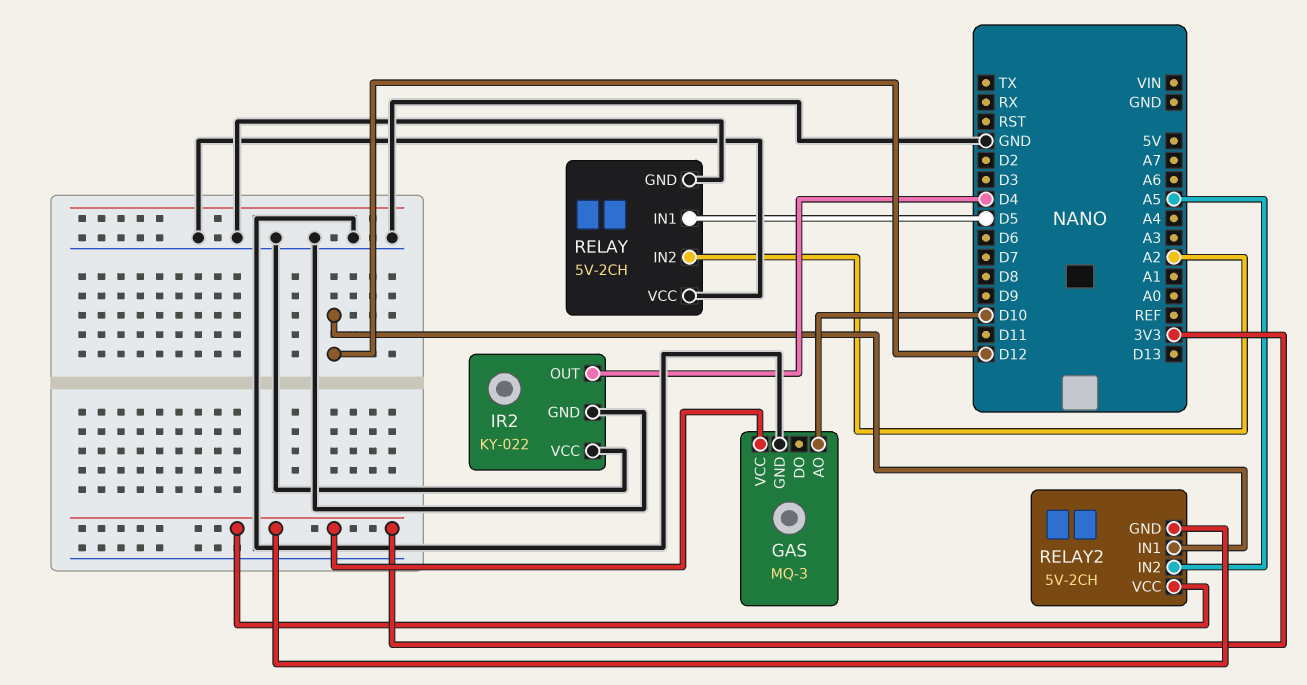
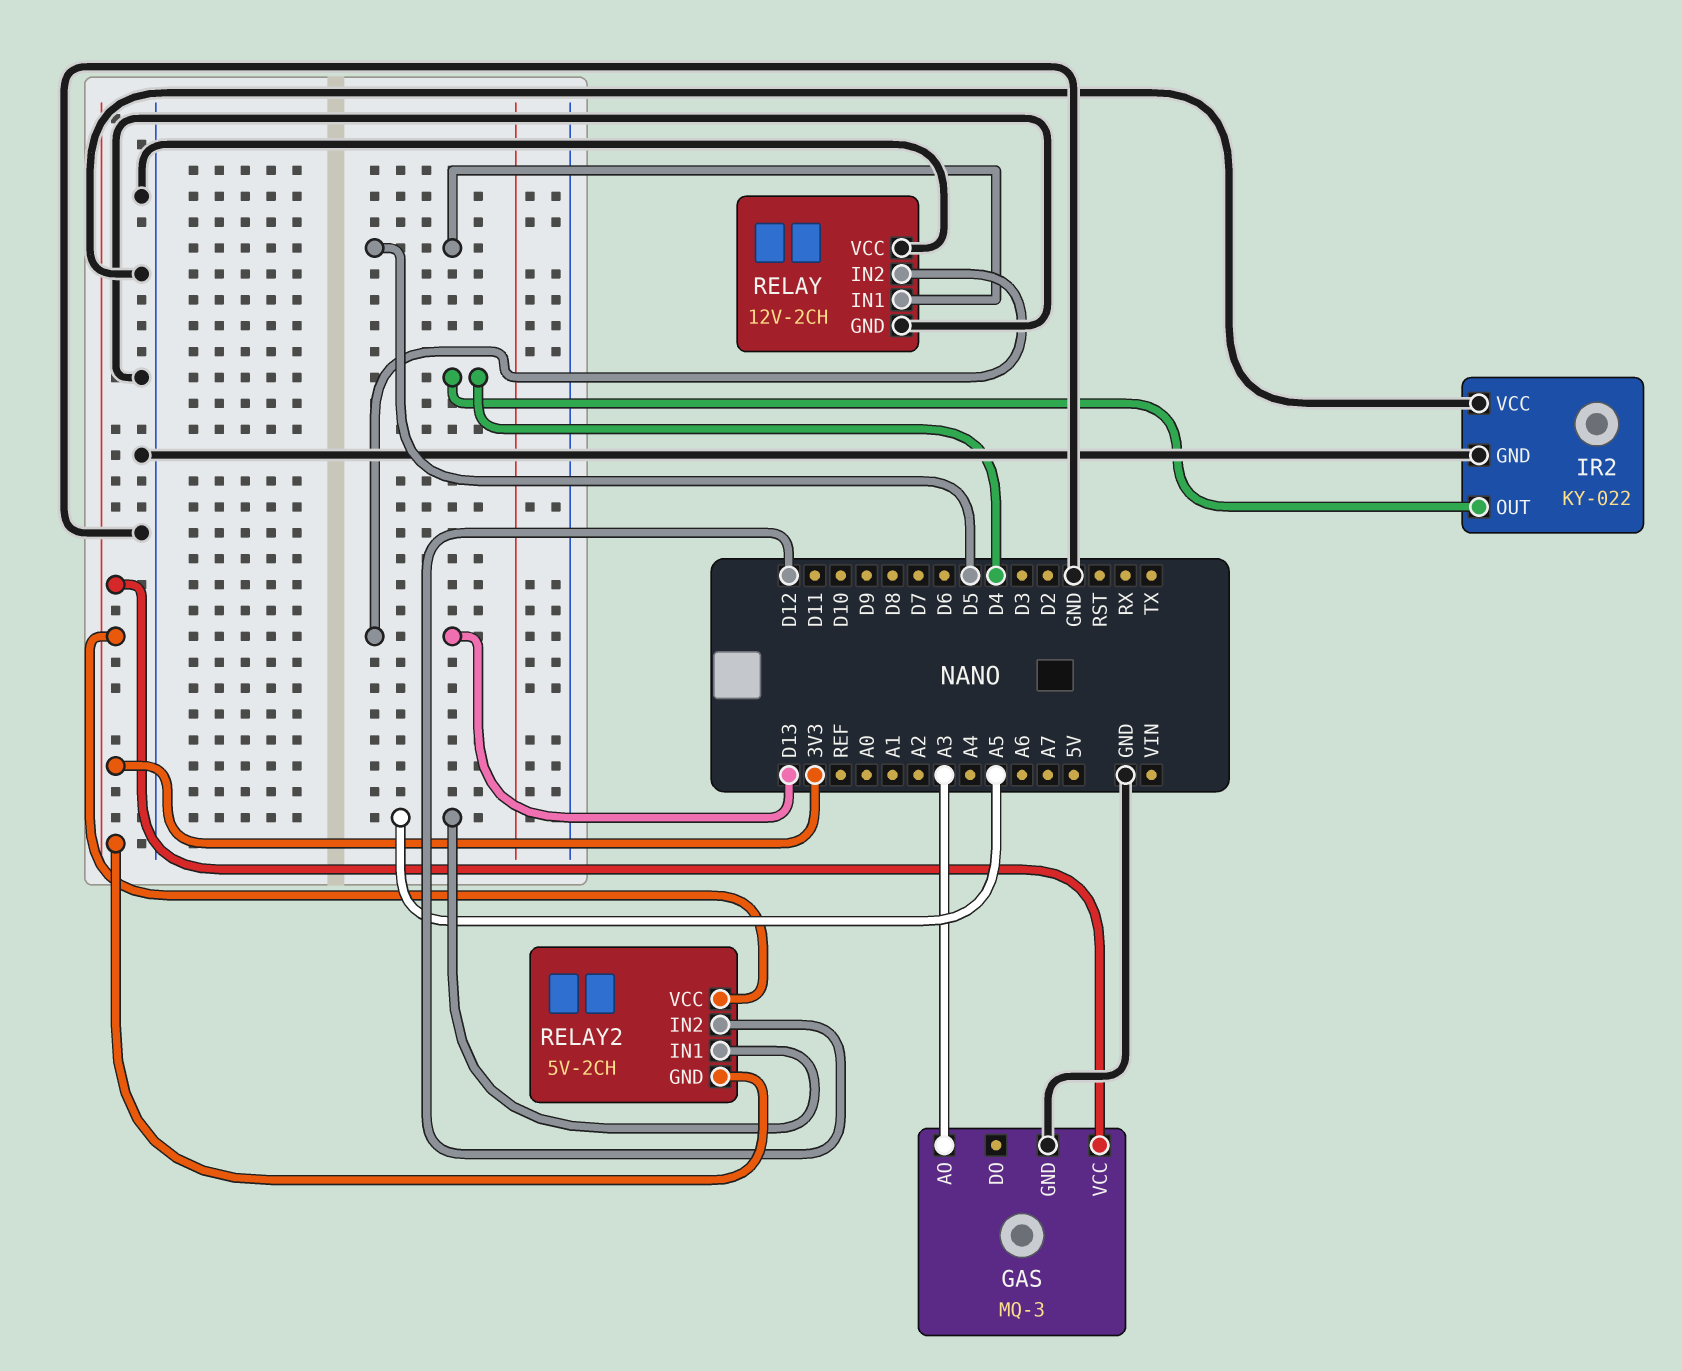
GAS pin AO: D10 -> A3
RELAY: 5V-2CH -> 12V-2CH
RELAY pin IN2: A2 -> D13
RELAY2 pin IN1: D12 -> A5
RELAY2 pin IN2: A5 -> D12

